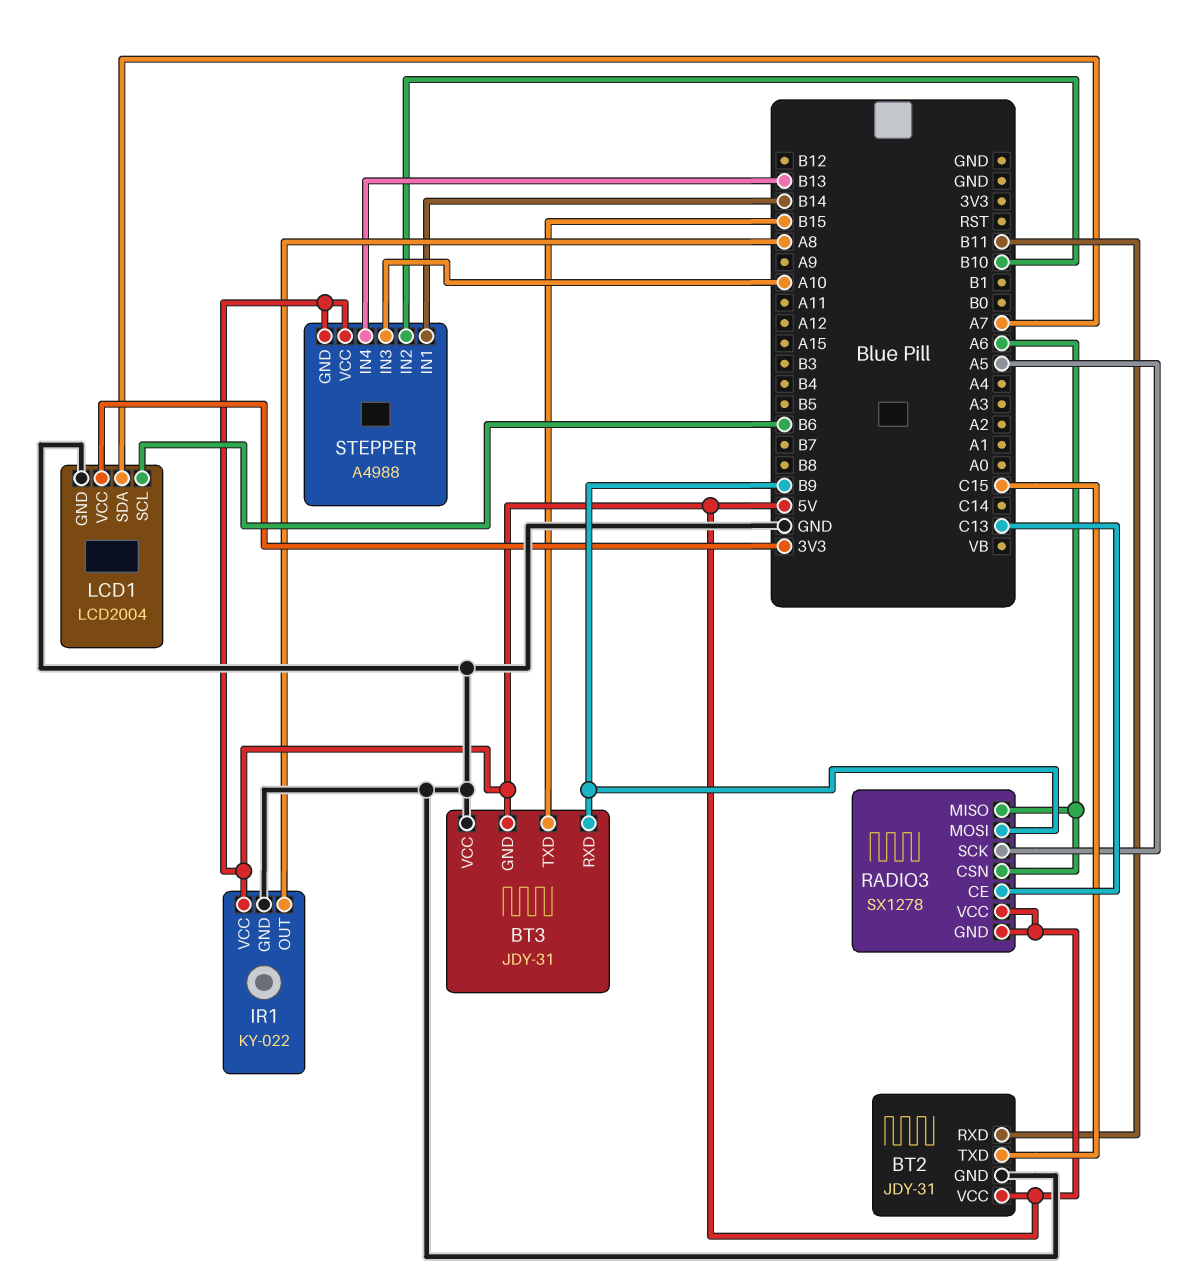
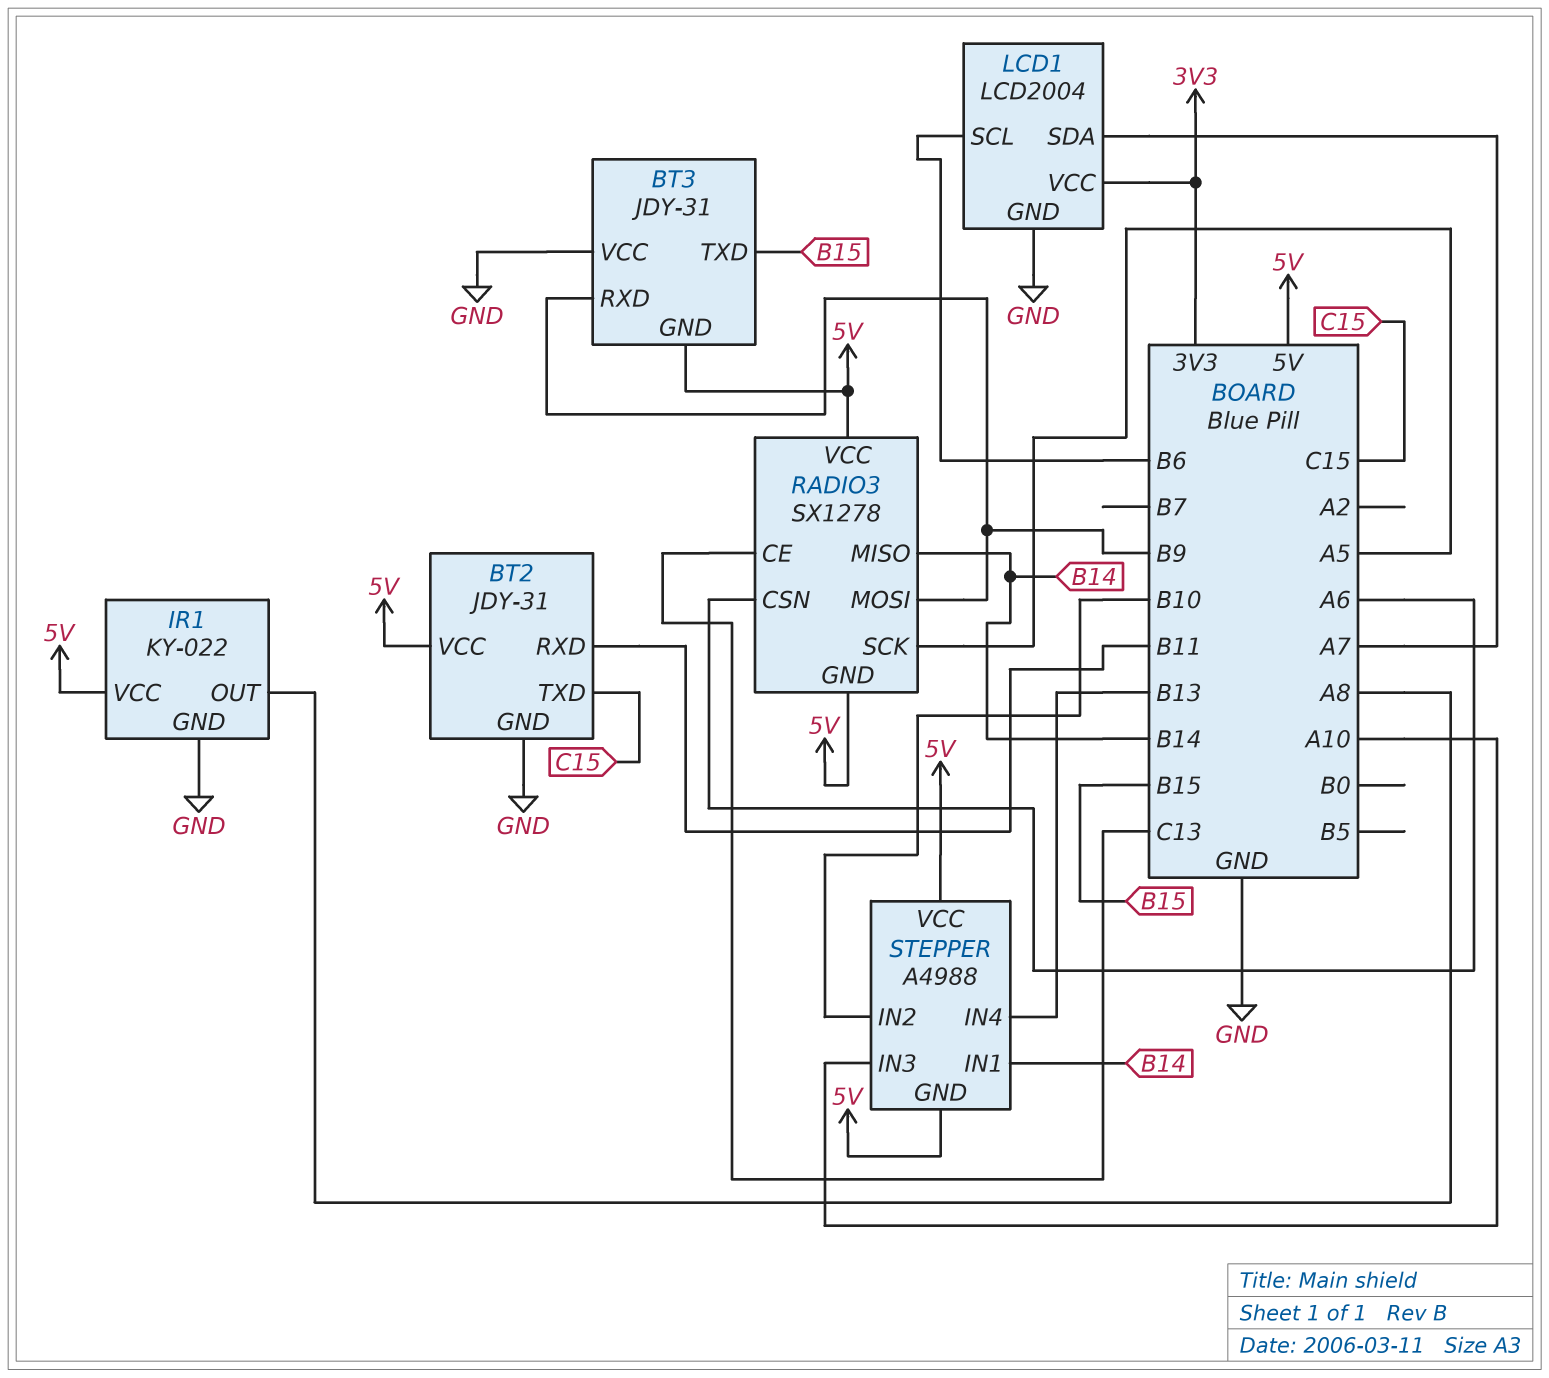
RADIO3 pin MISO: A6 -> B14

